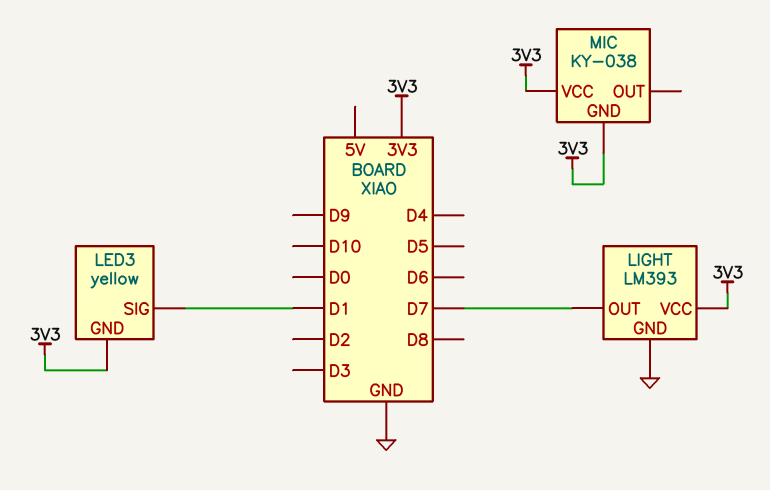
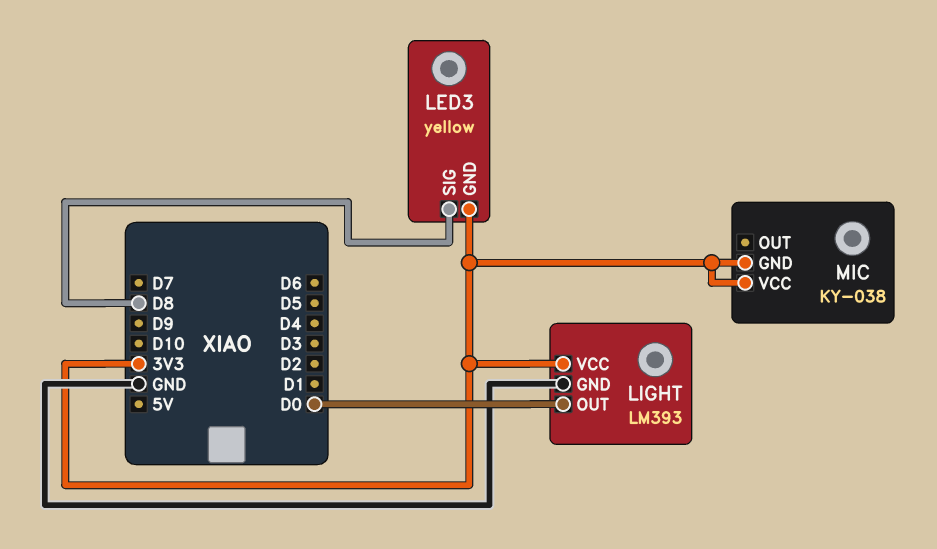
LED3 pin SIG: D1 -> D8
LIGHT pin OUT: D7 -> D0

